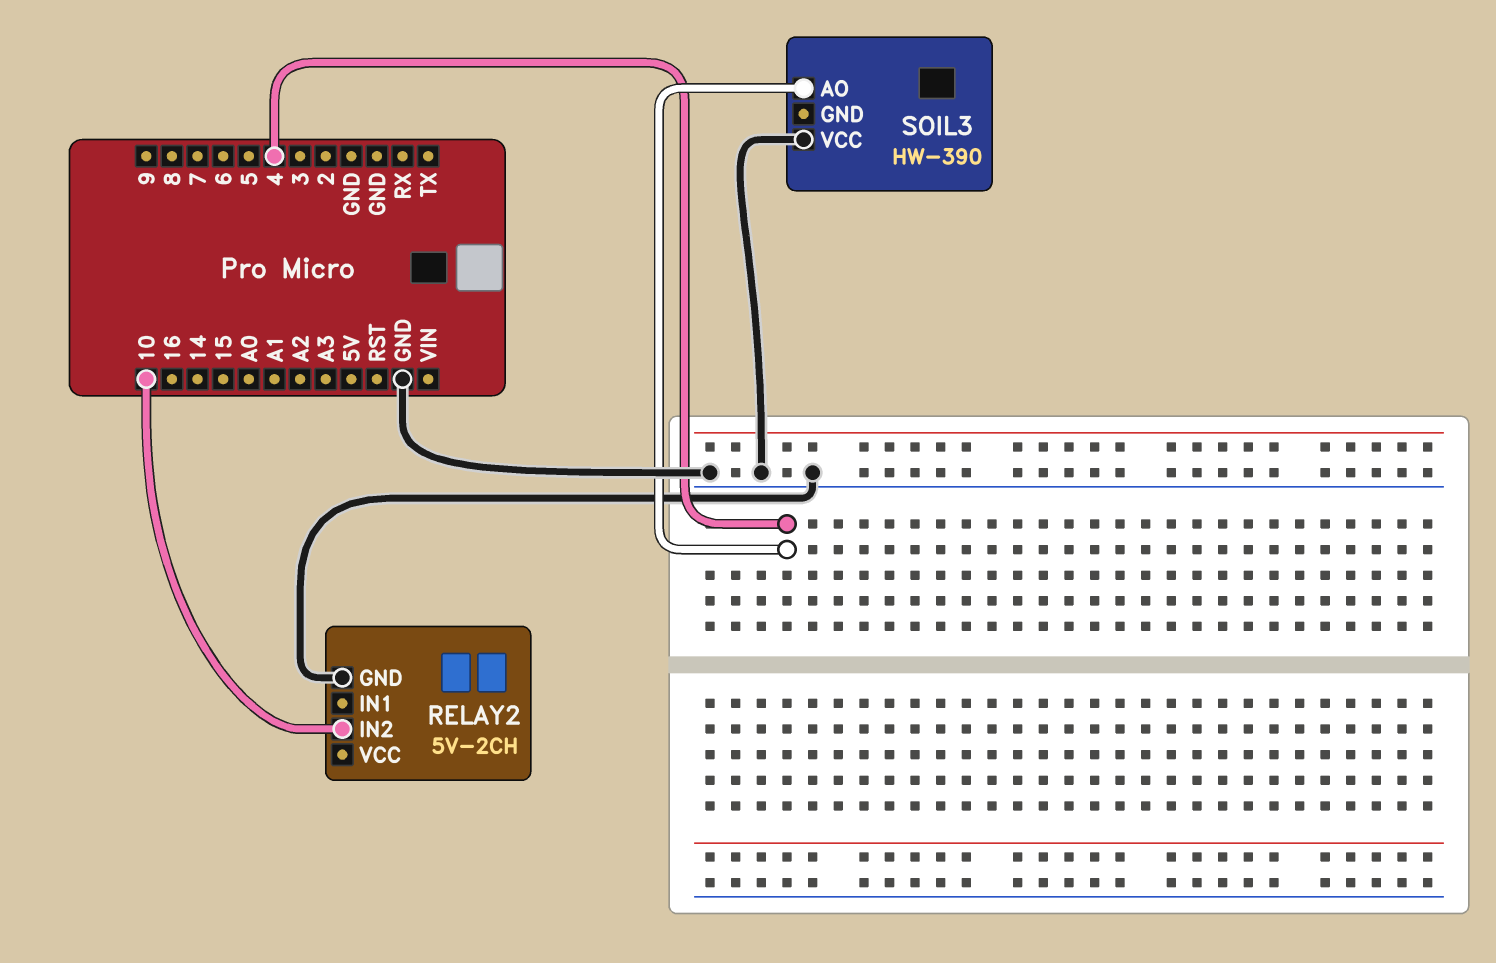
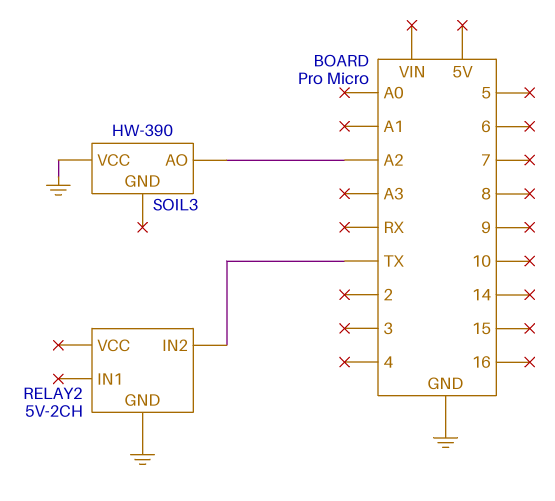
RELAY2 pin IN2: 10 -> TX
SOIL3 pin AO: 4 -> A2

